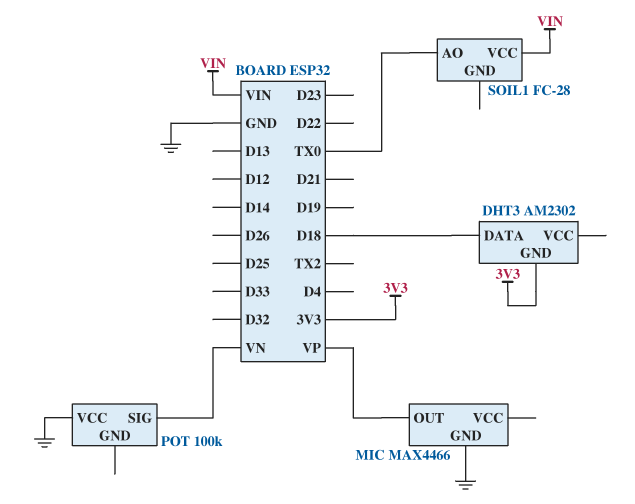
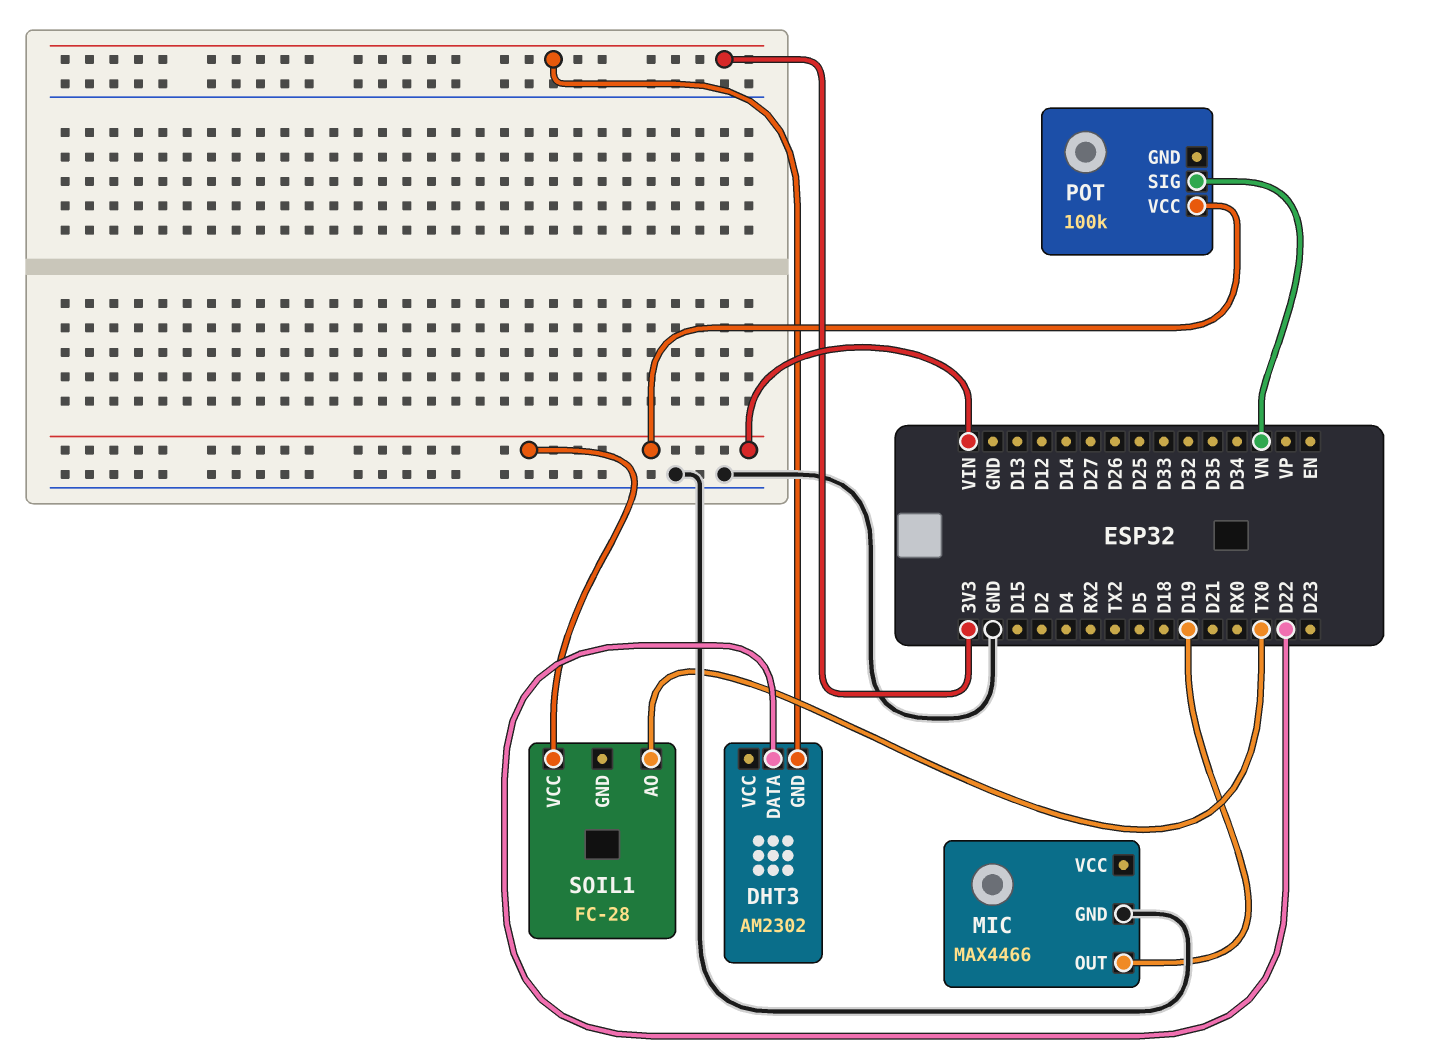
DHT3 pin DATA: D18 -> D22
MIC pin OUT: VP -> D19
POT pin VCC: GND -> VIN

